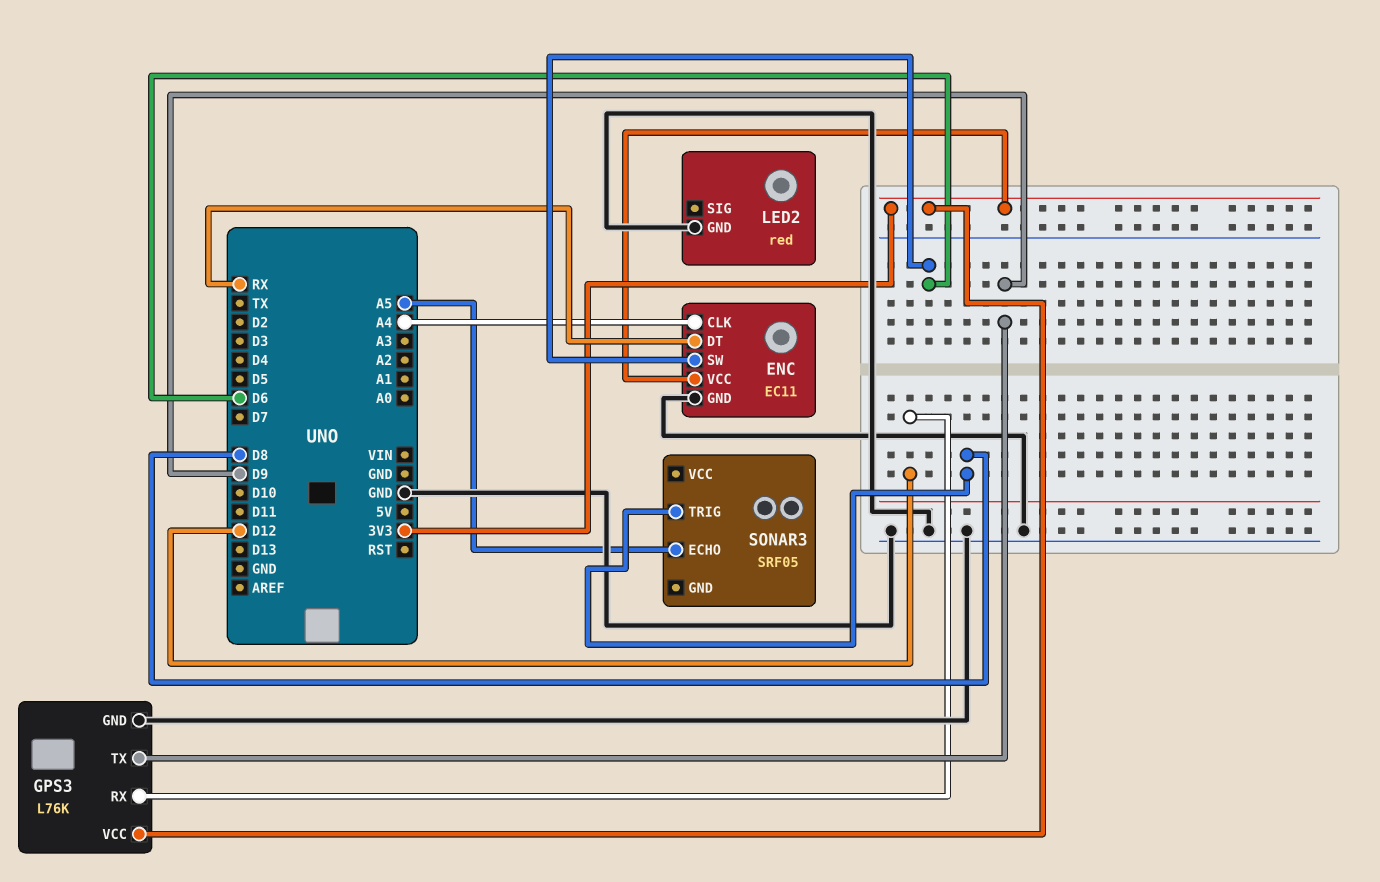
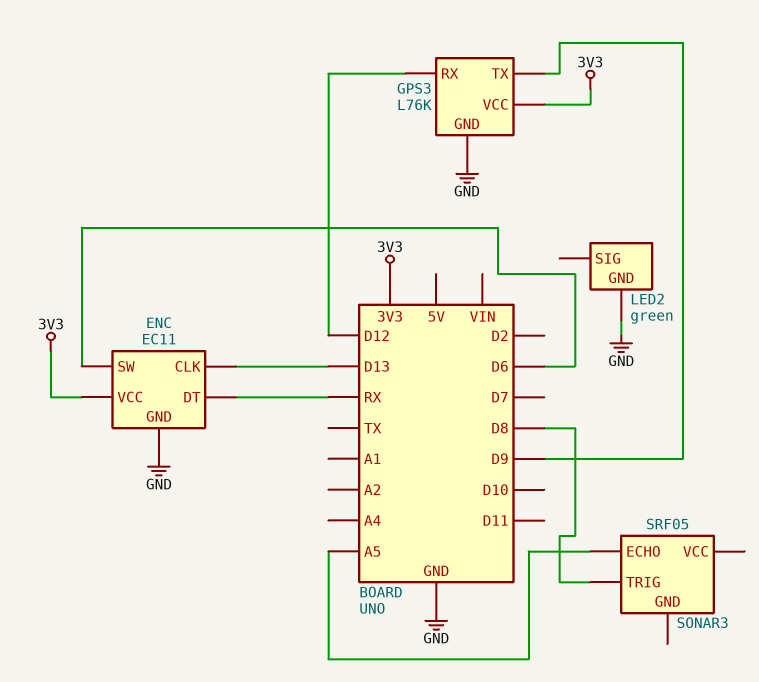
ENC pin CLK: A4 -> D13
LED2: red -> green

